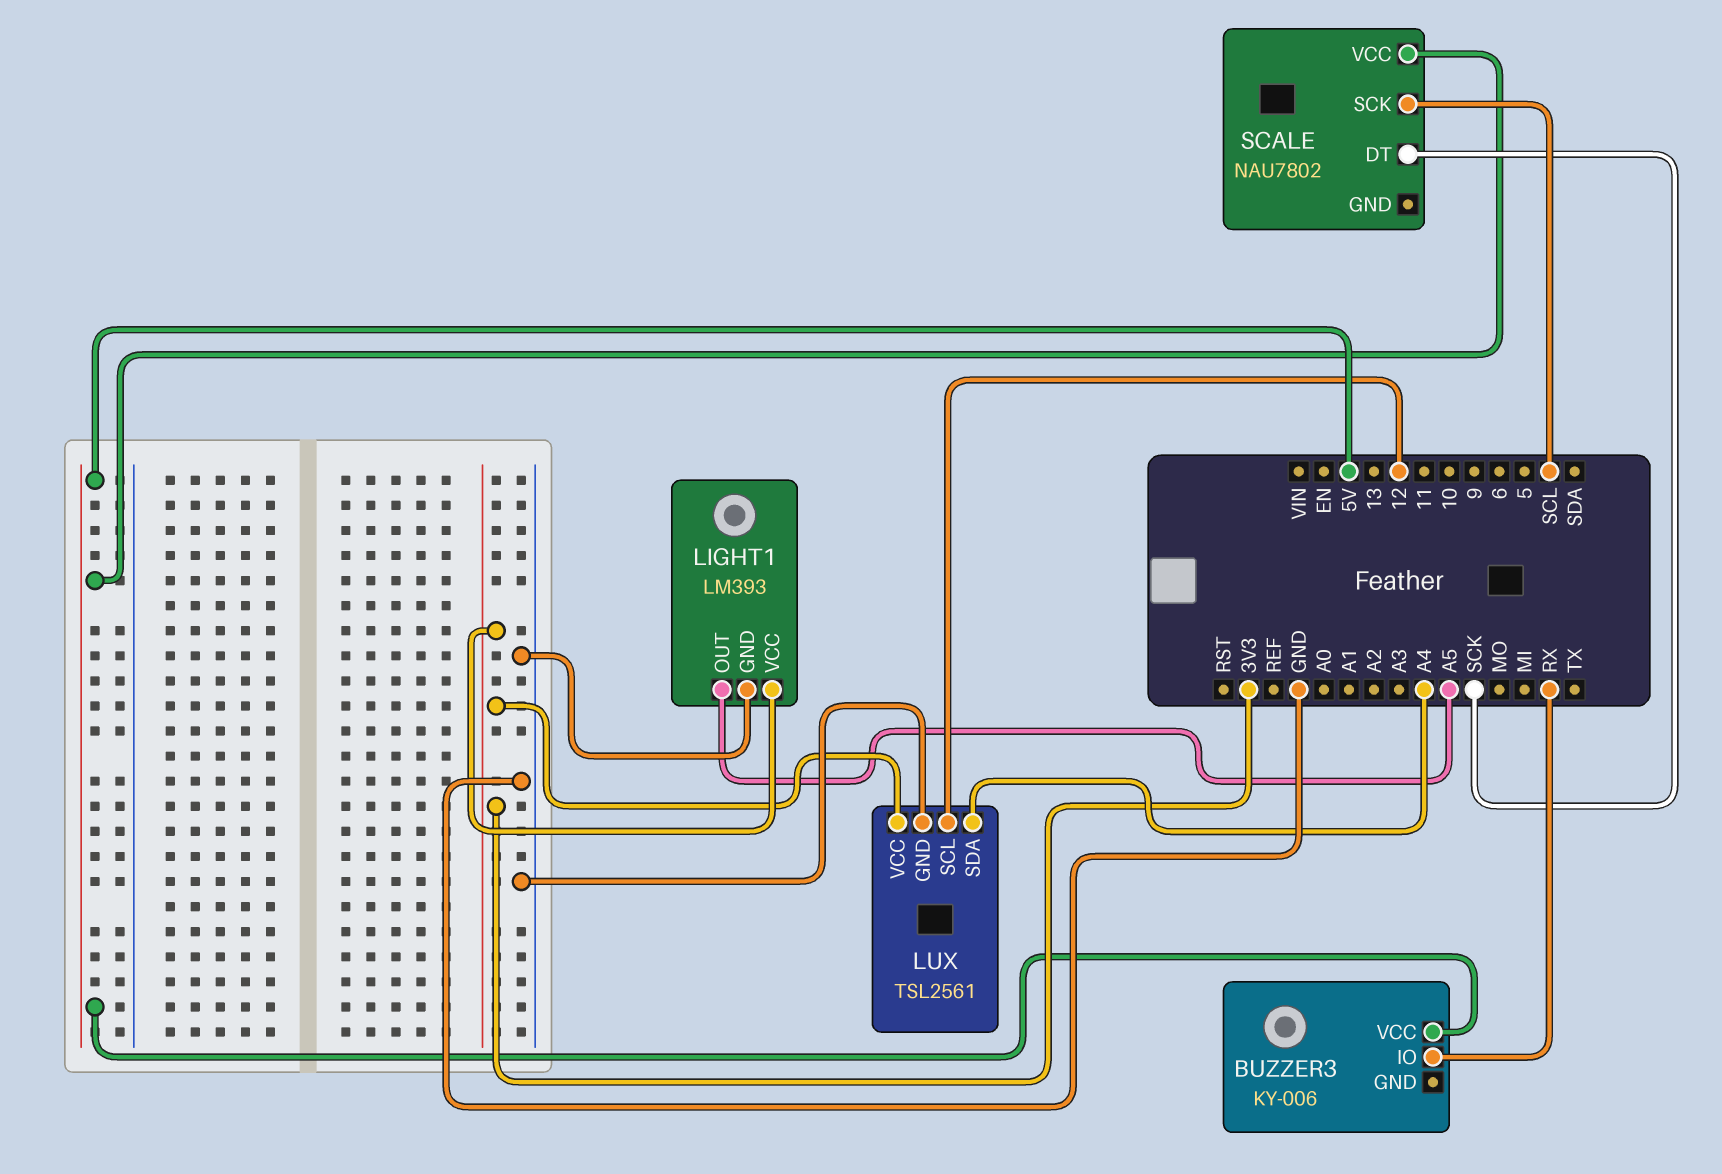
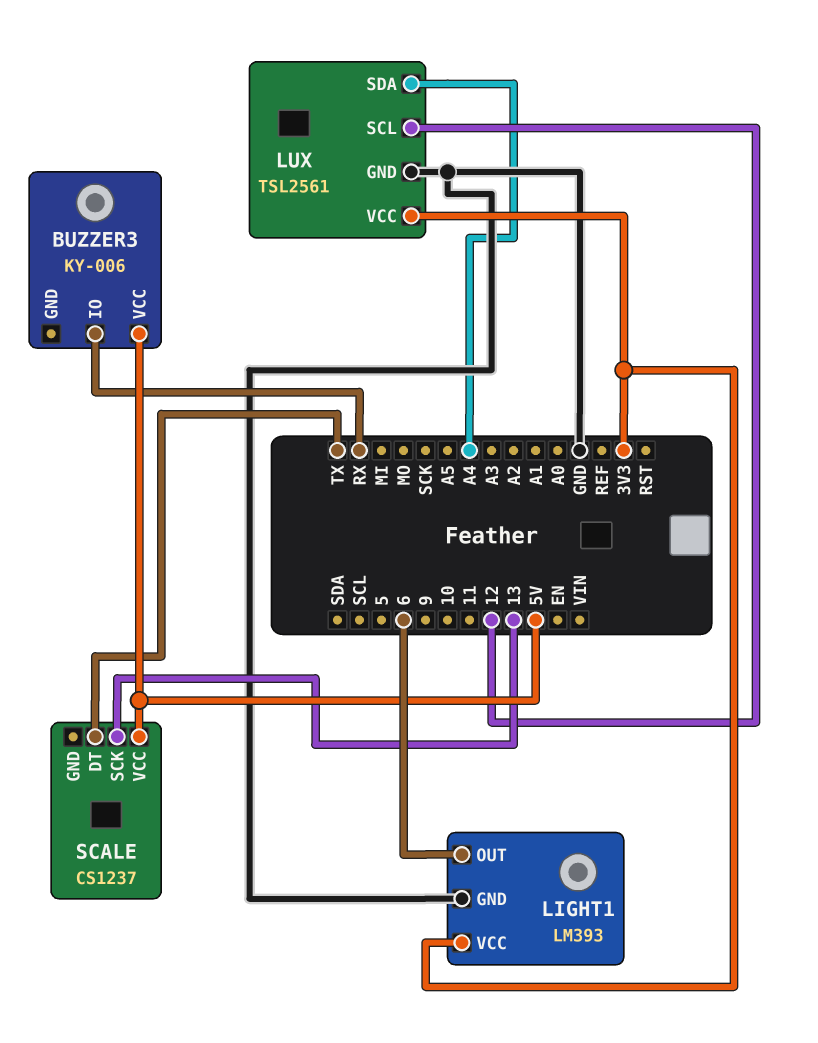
LIGHT1 pin OUT: A5 -> 6
SCALE: NAU7802 -> CS1237
SCALE pin DT: SCK -> TX
SCALE pin SCK: SCL -> 13

